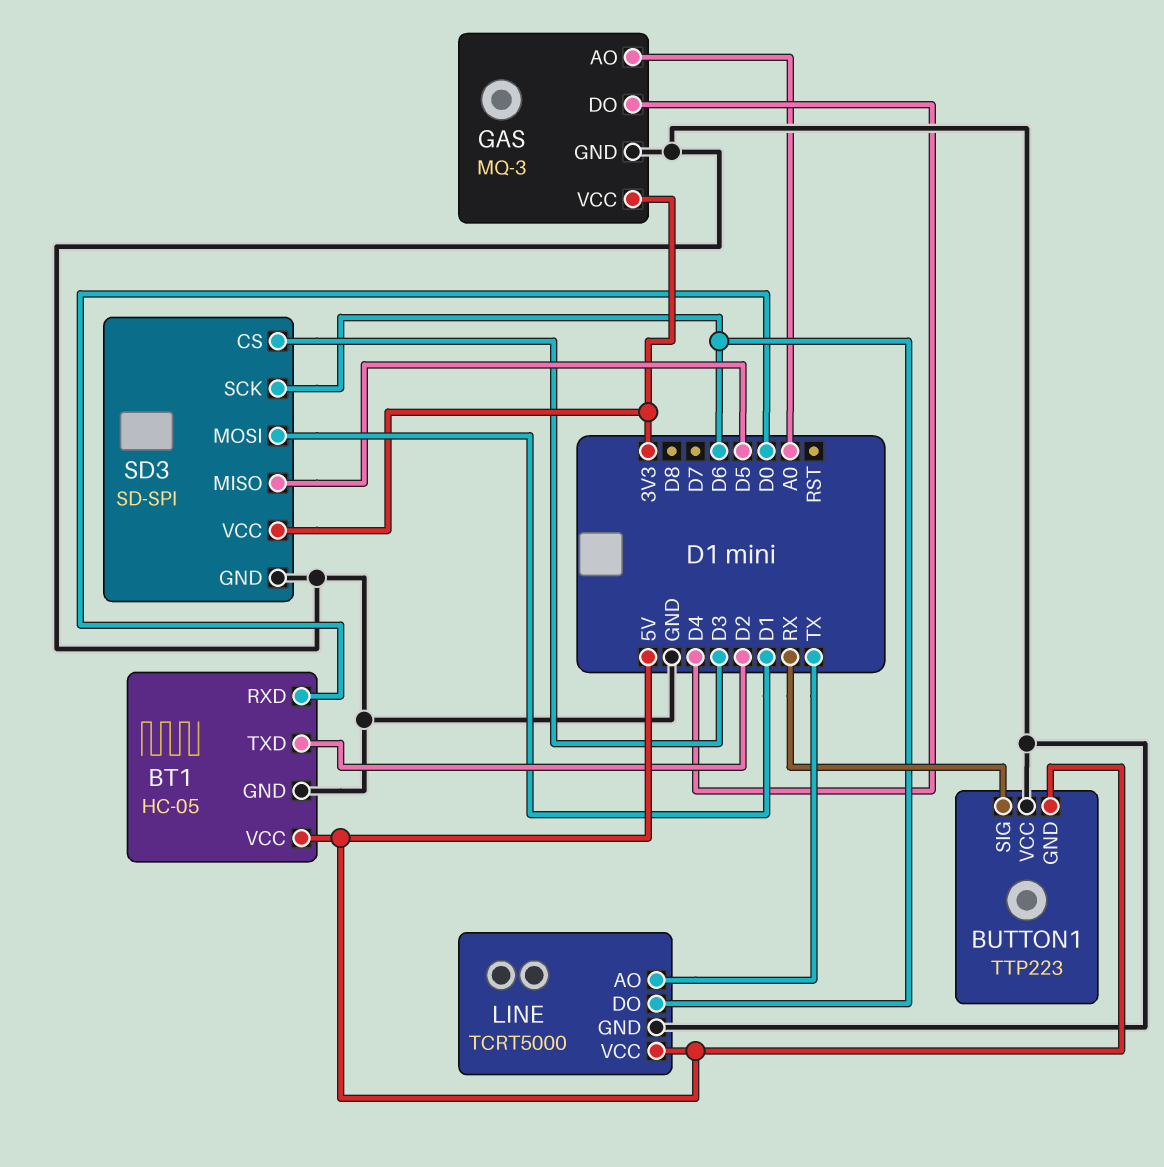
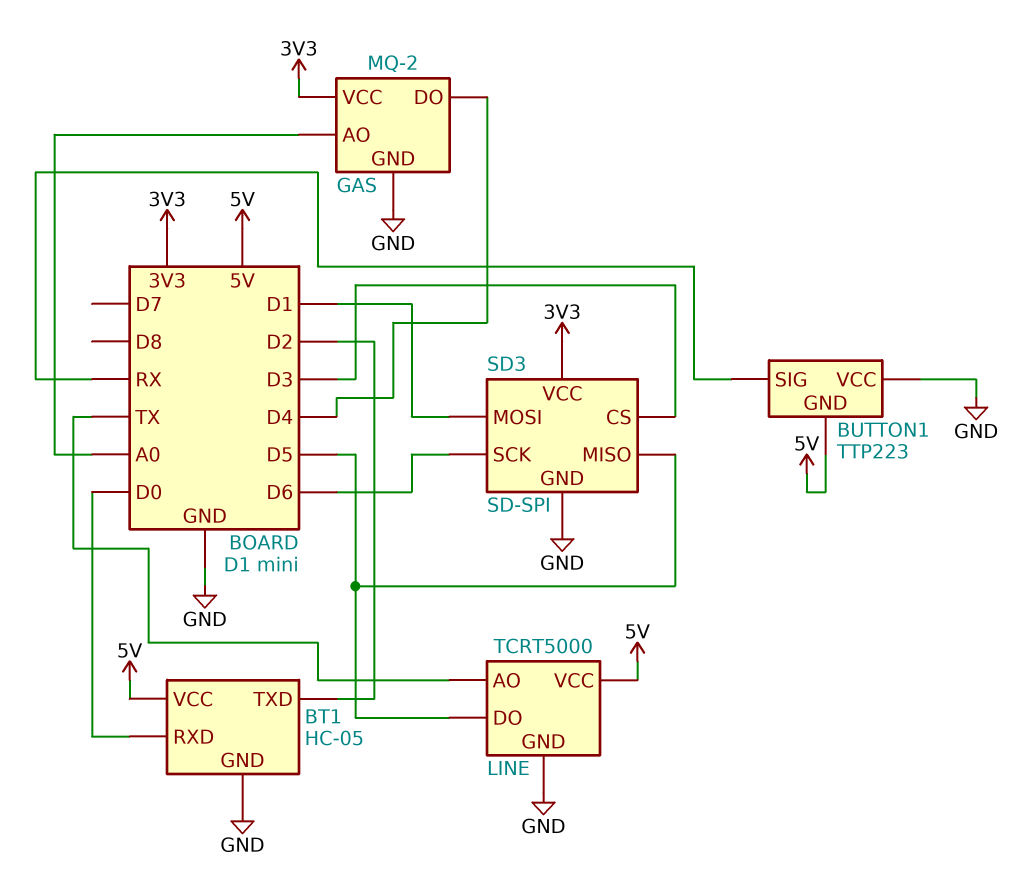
GAS: MQ-3 -> MQ-2
LINE pin DO: D6 -> D5

